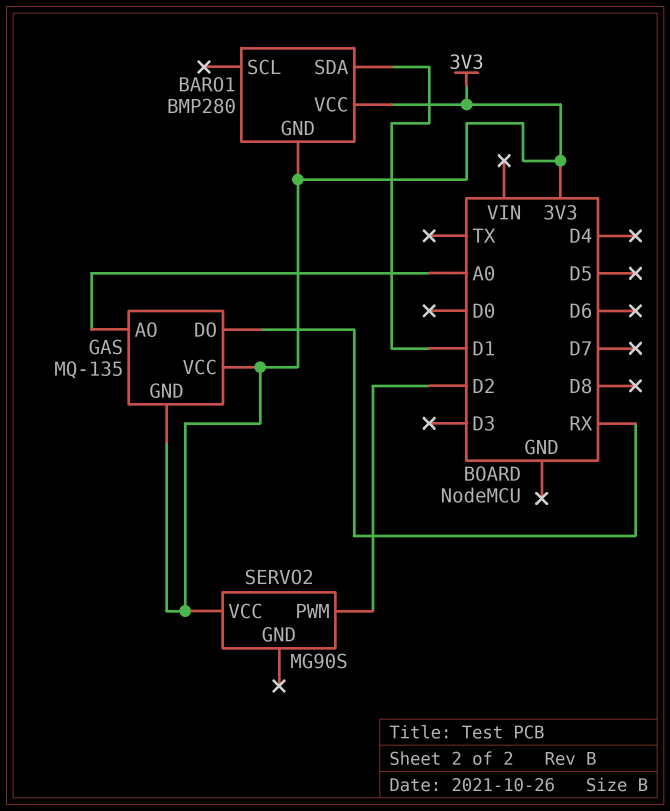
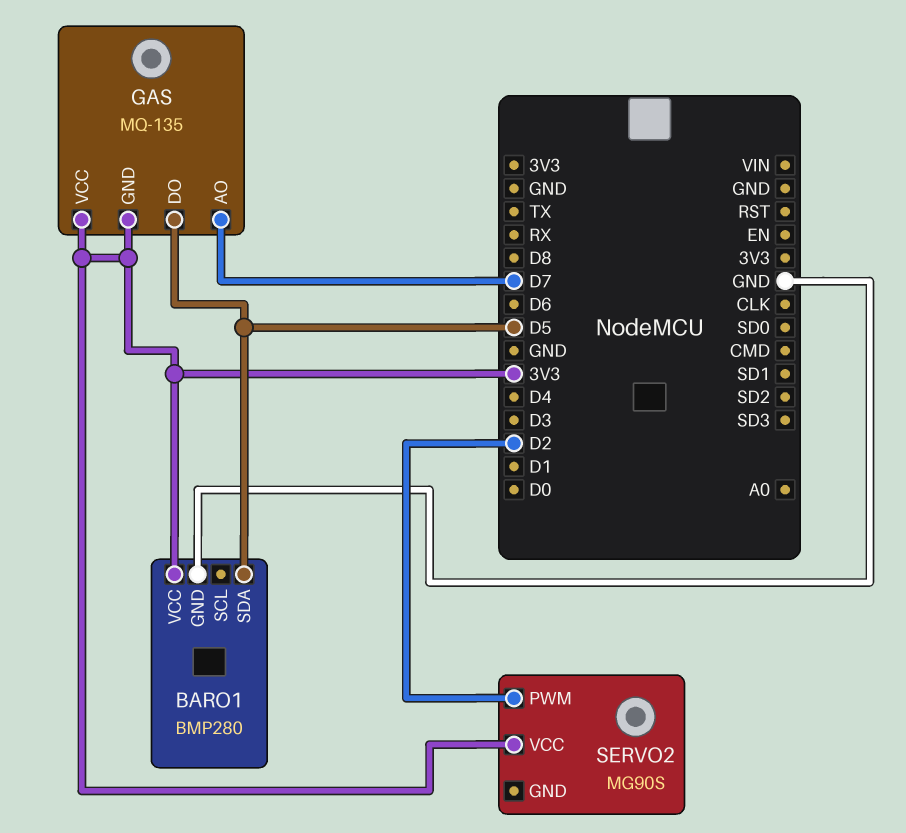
BARO1 pin GND: 3V3 -> GND
BARO1 pin SDA: D1 -> D5
GAS pin AO: A0 -> D7
GAS pin DO: RX -> D5

